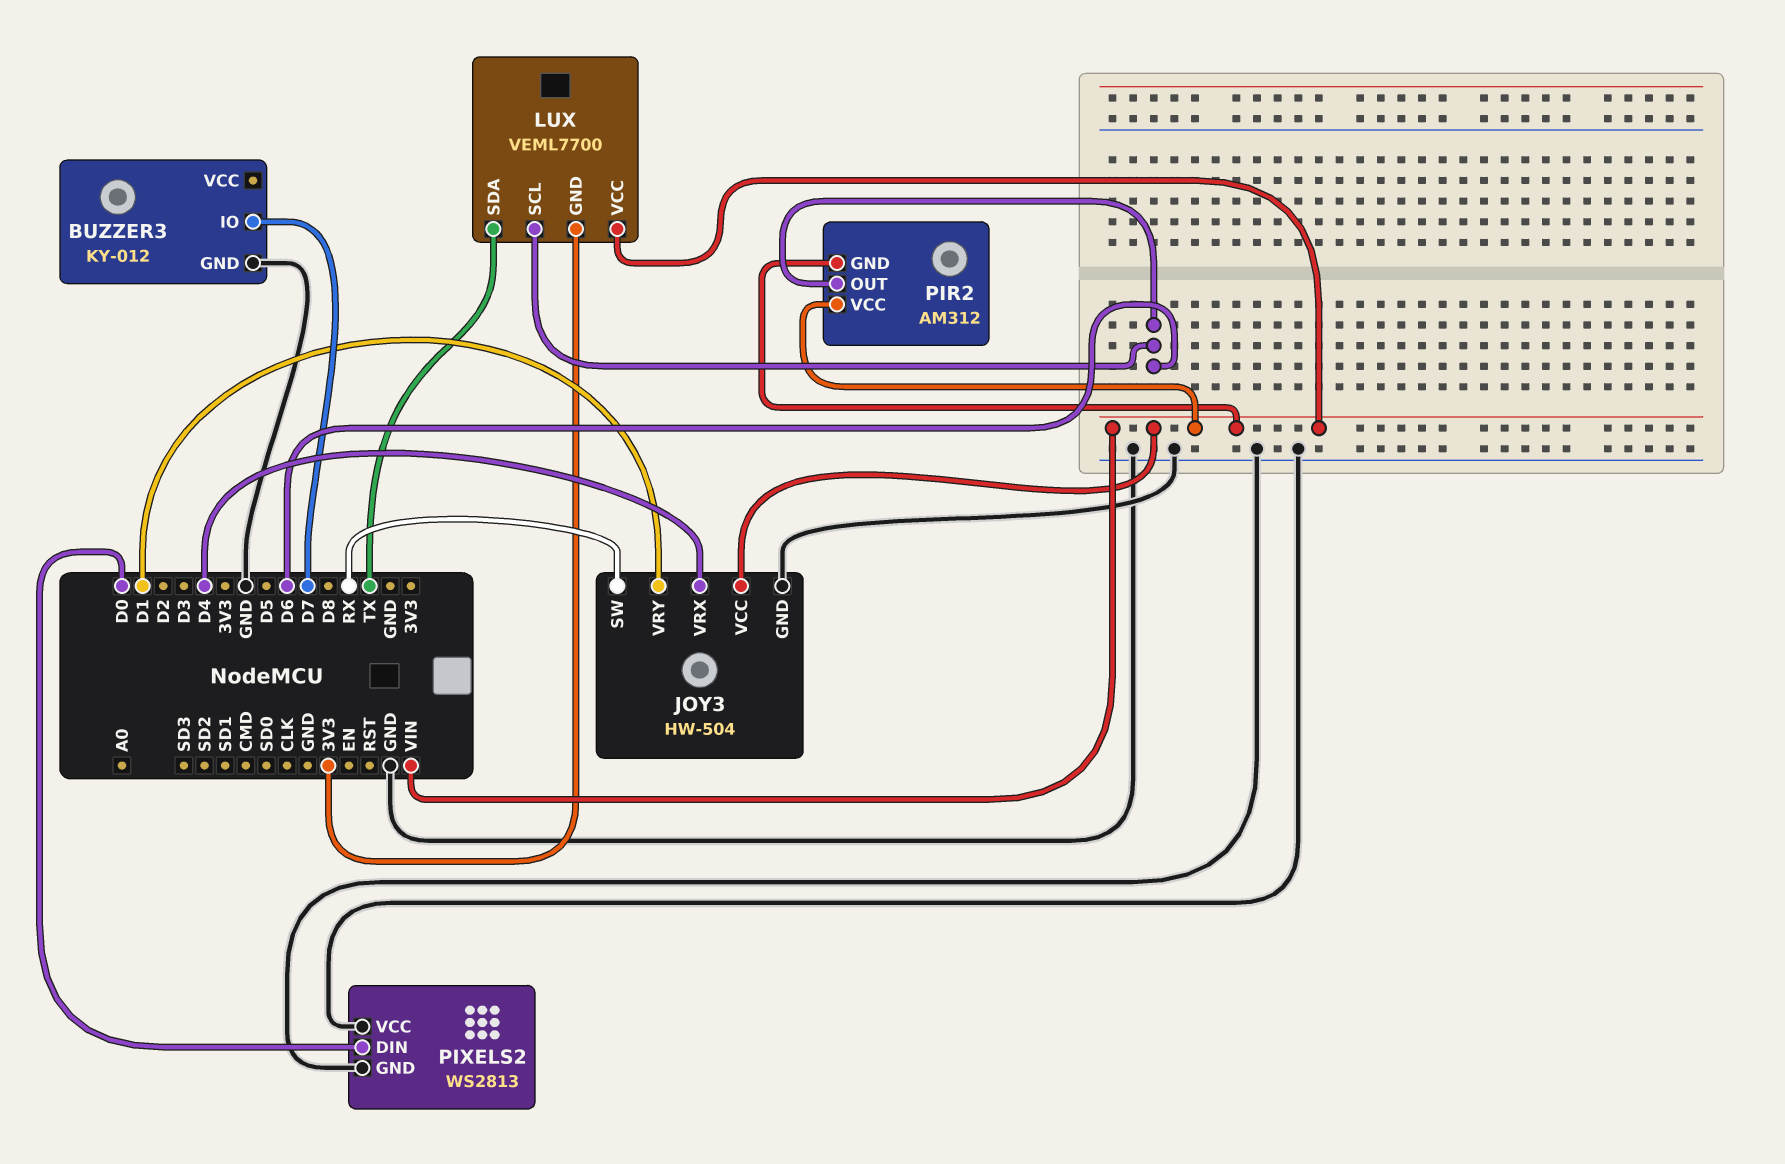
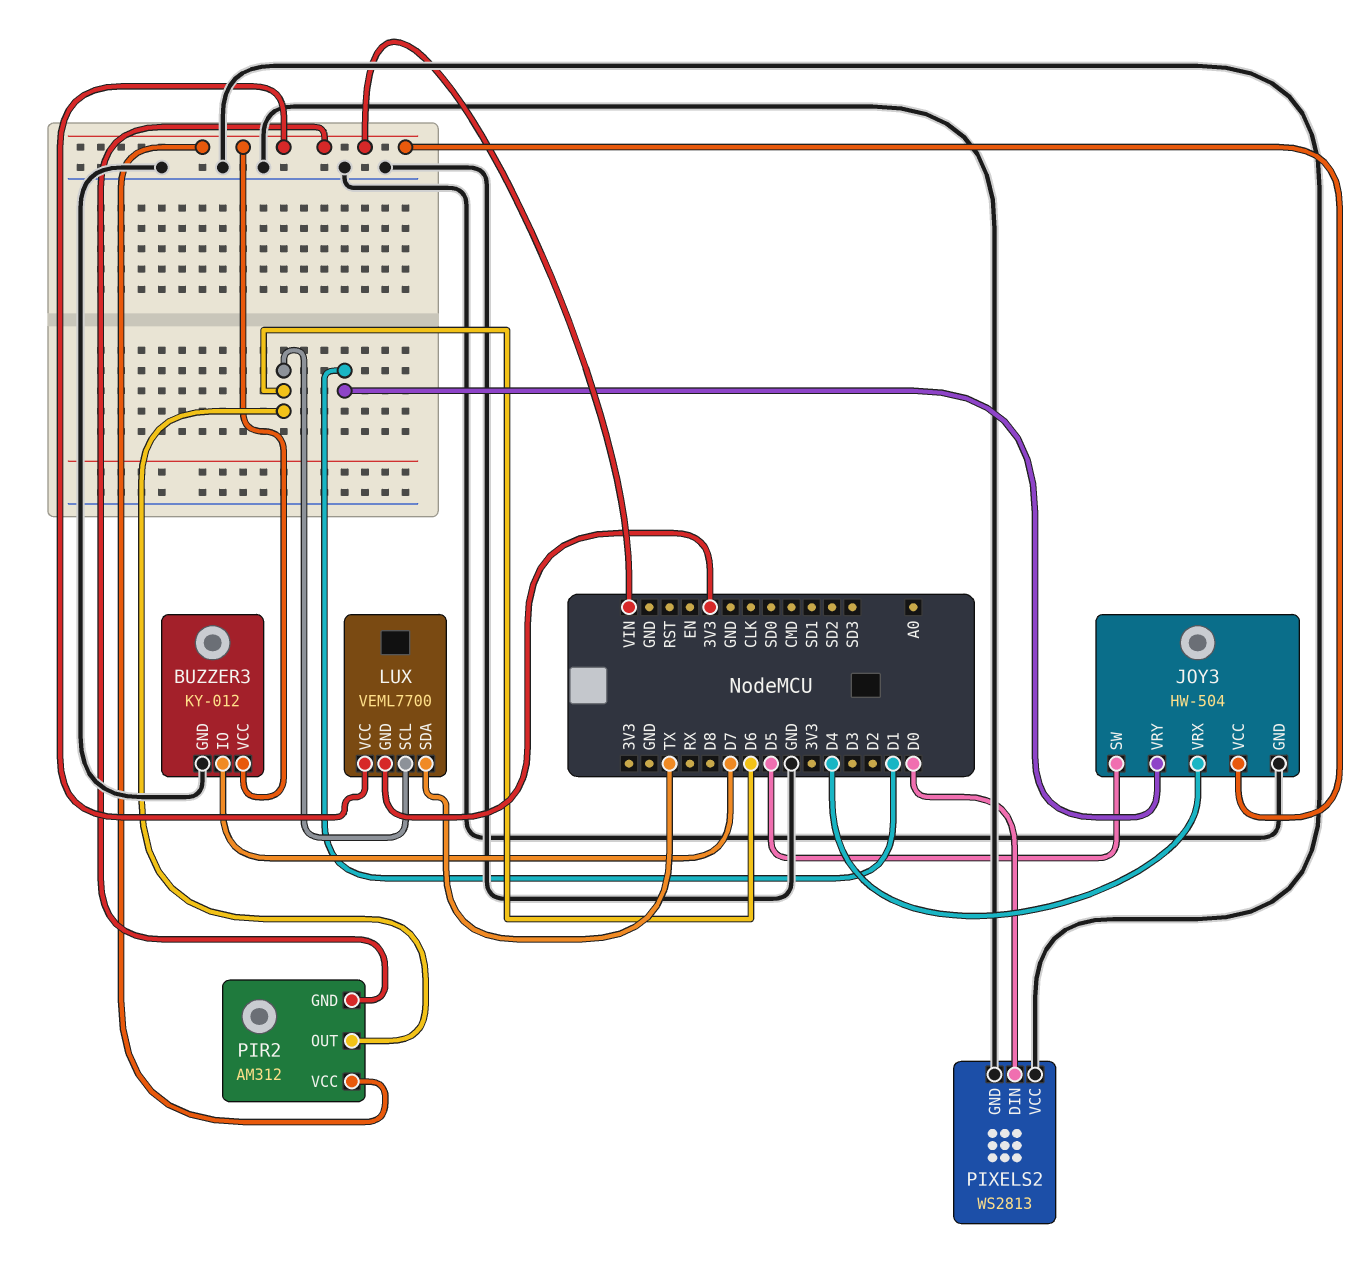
BUZZER3 pin VCC: none -> VIN
JOY3 pin SW: RX -> D5

